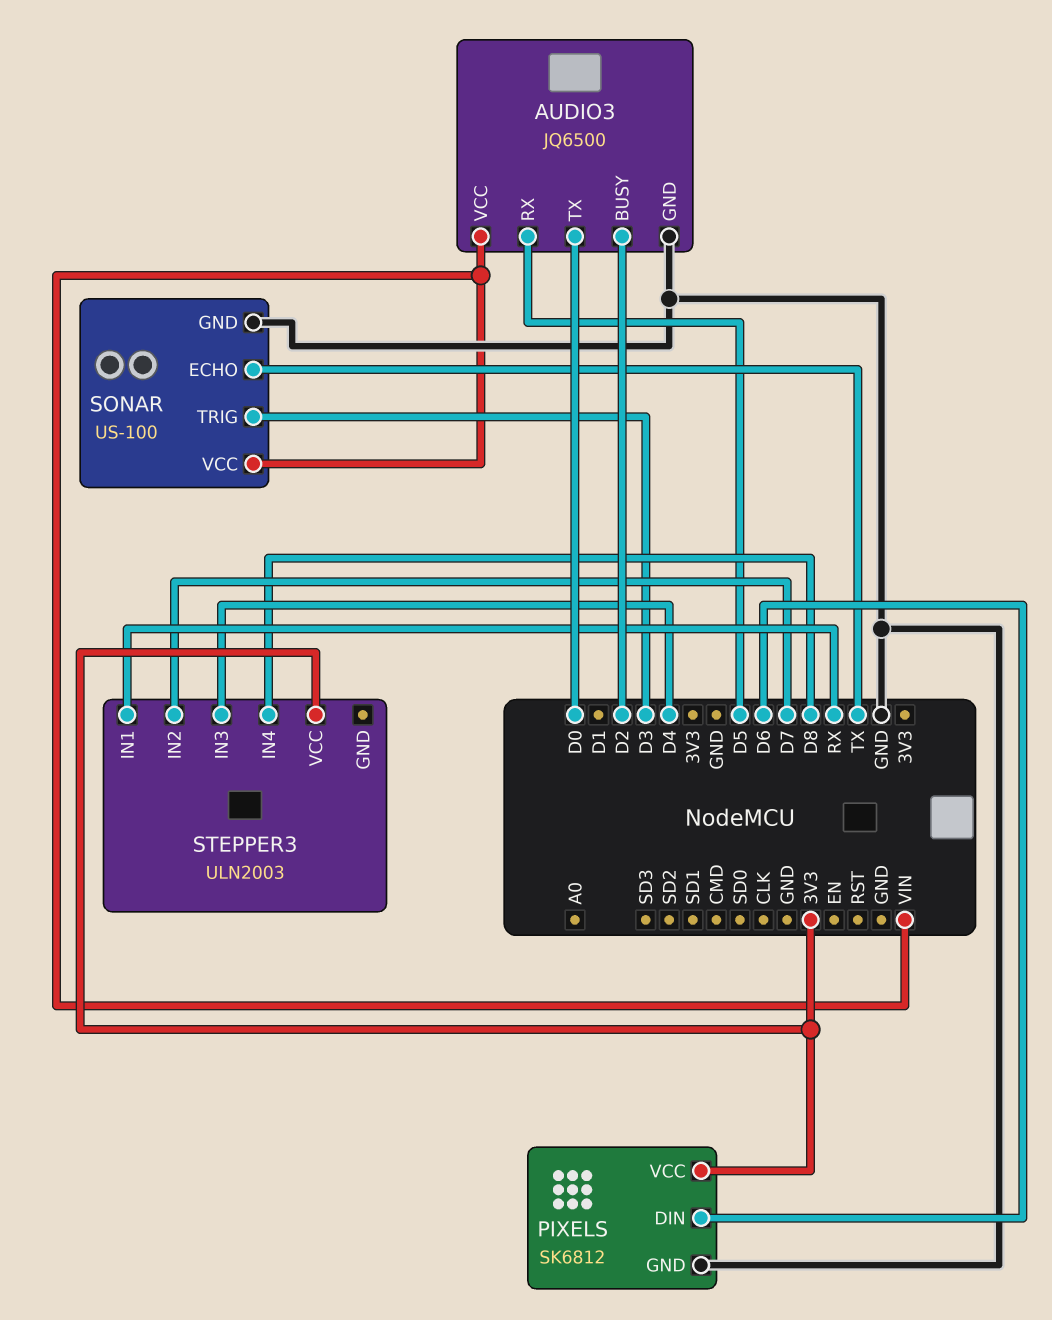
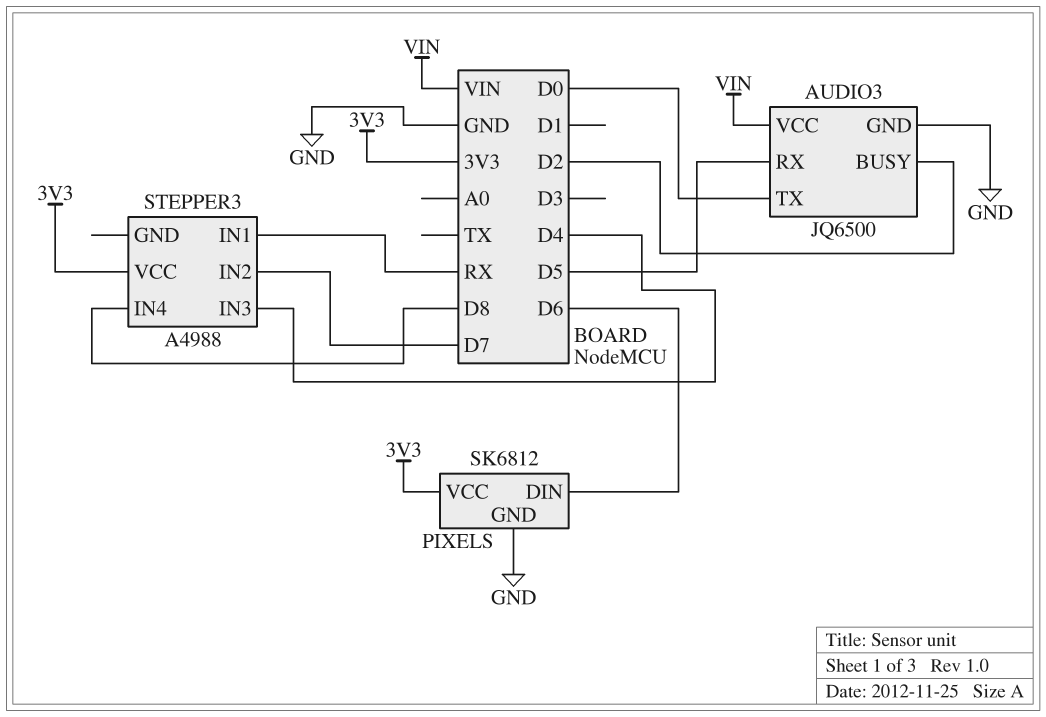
SONAR: US-100 -> none
SONAR pin ECHO: TX -> none
SONAR pin GND: GND -> none
SONAR pin TRIG: D3 -> none
SONAR pin VCC: VIN -> none
STEPPER3: ULN2003 -> A4988

